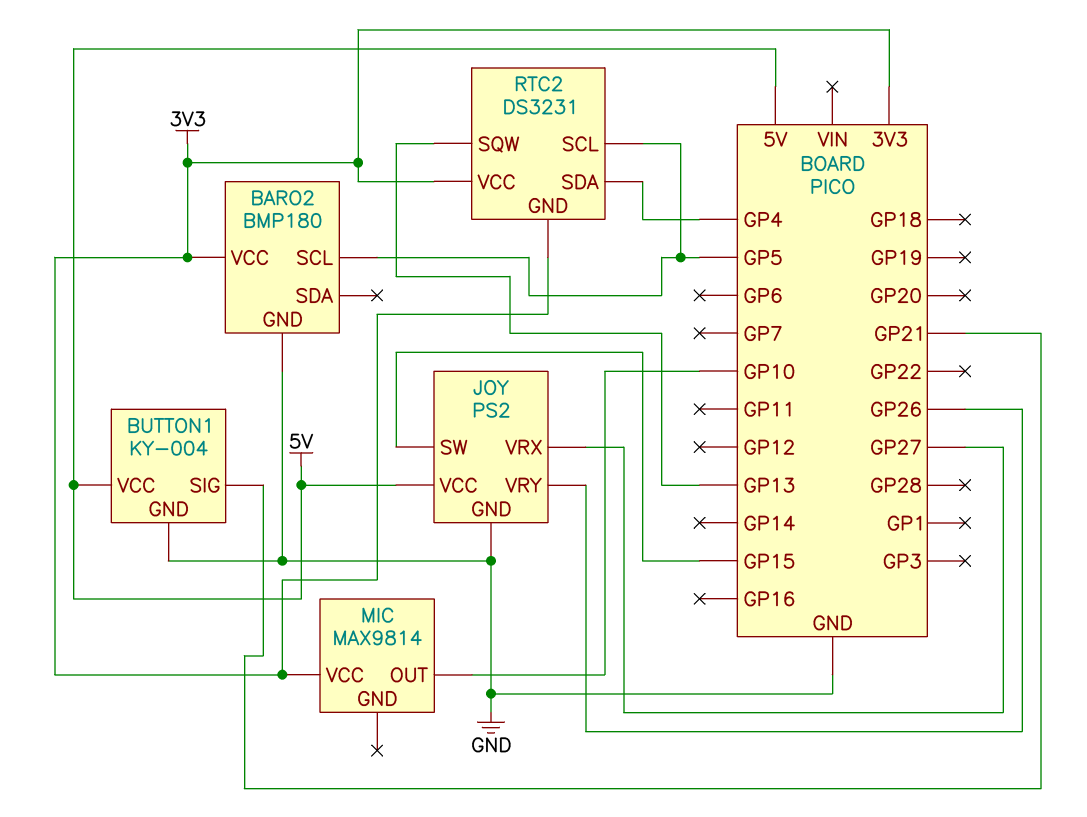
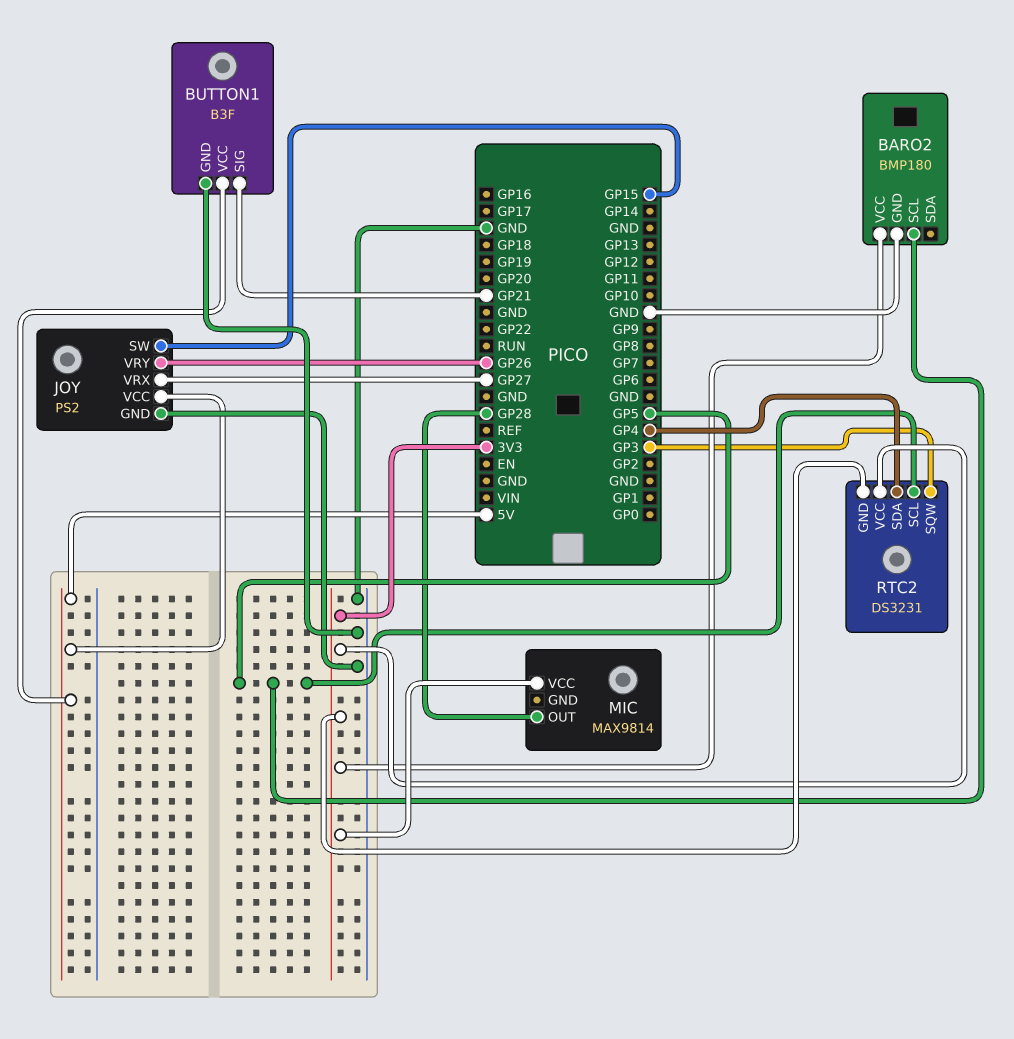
BUTTON1: KY-004 -> B3F
MIC pin OUT: GP10 -> GP28
RTC2 pin SQW: GP13 -> GP3

